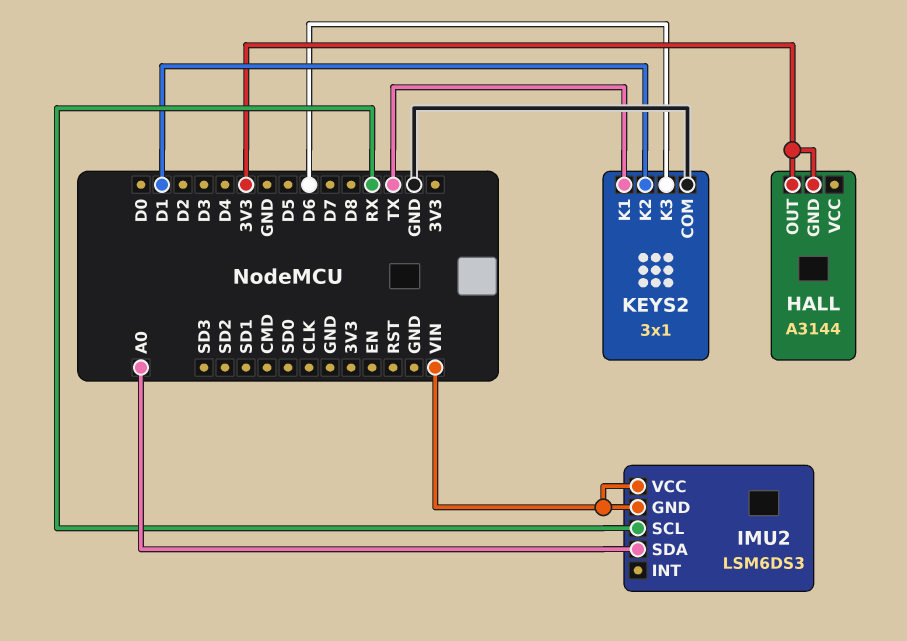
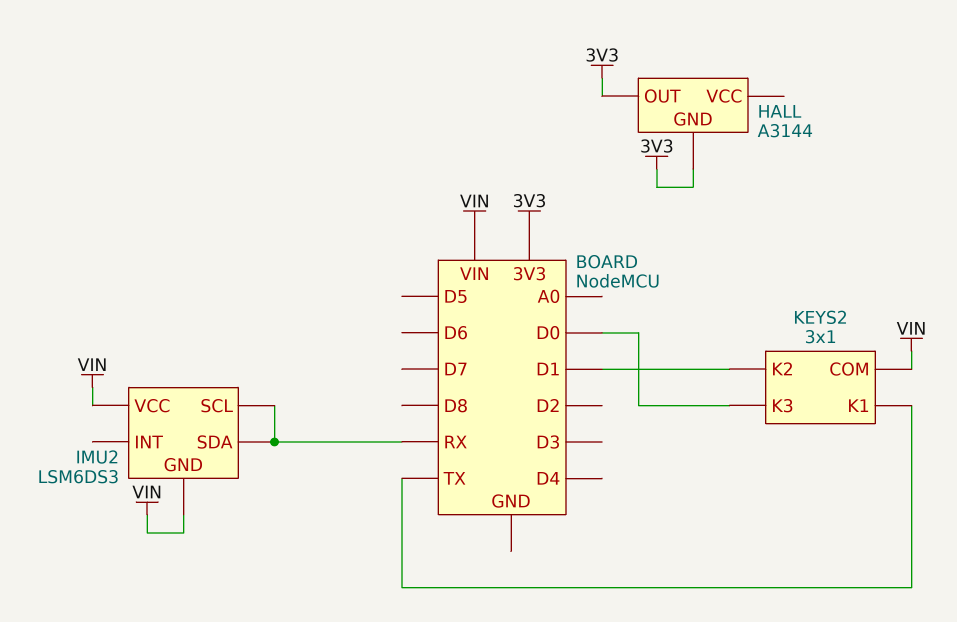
IMU2 pin SDA: A0 -> RX
KEYS2 pin COM: GND -> VIN
KEYS2 pin K3: D6 -> D0

